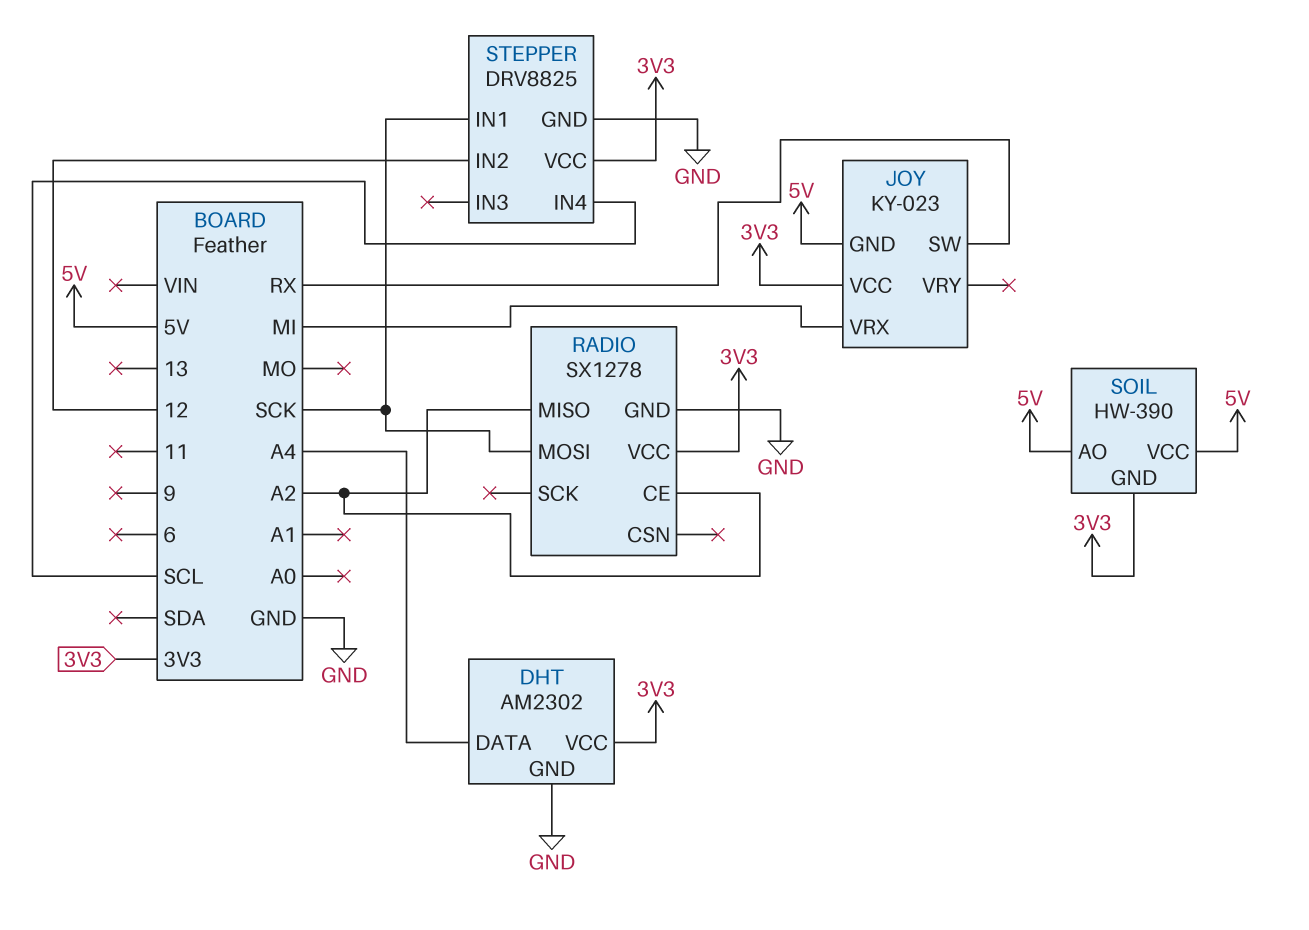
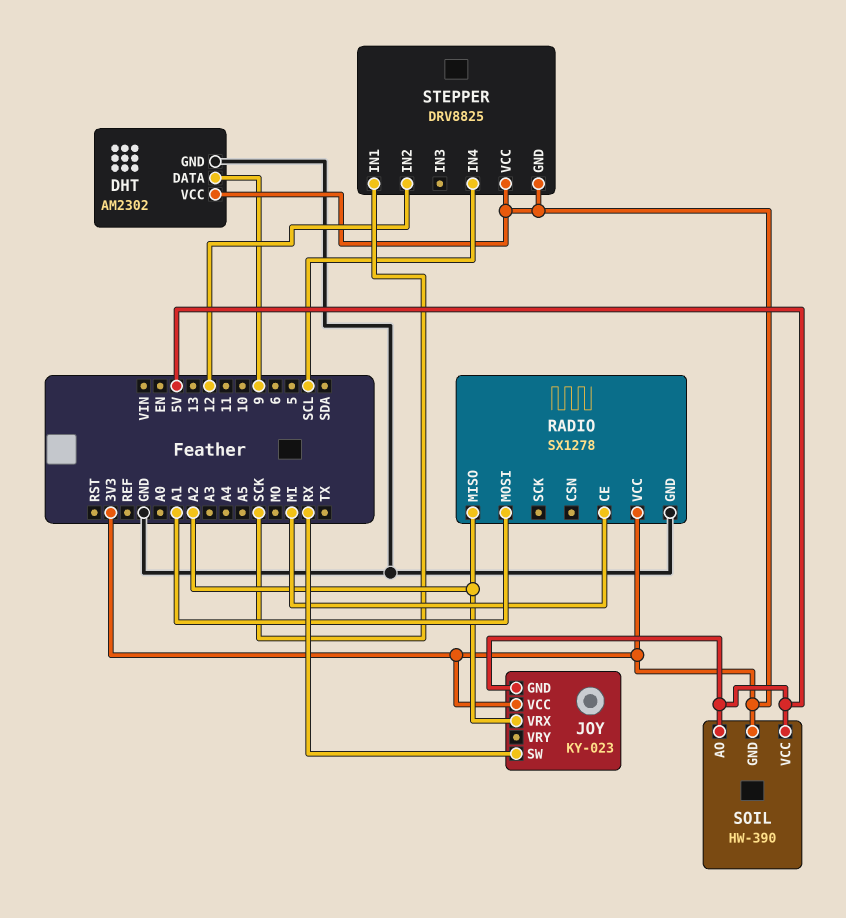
DHT pin DATA: A4 -> 9
JOY pin VRX: MI -> A2
RADIO pin CE: A2 -> MI
RADIO pin MOSI: SCK -> A1
STEPPER pin GND: GND -> 3V3

